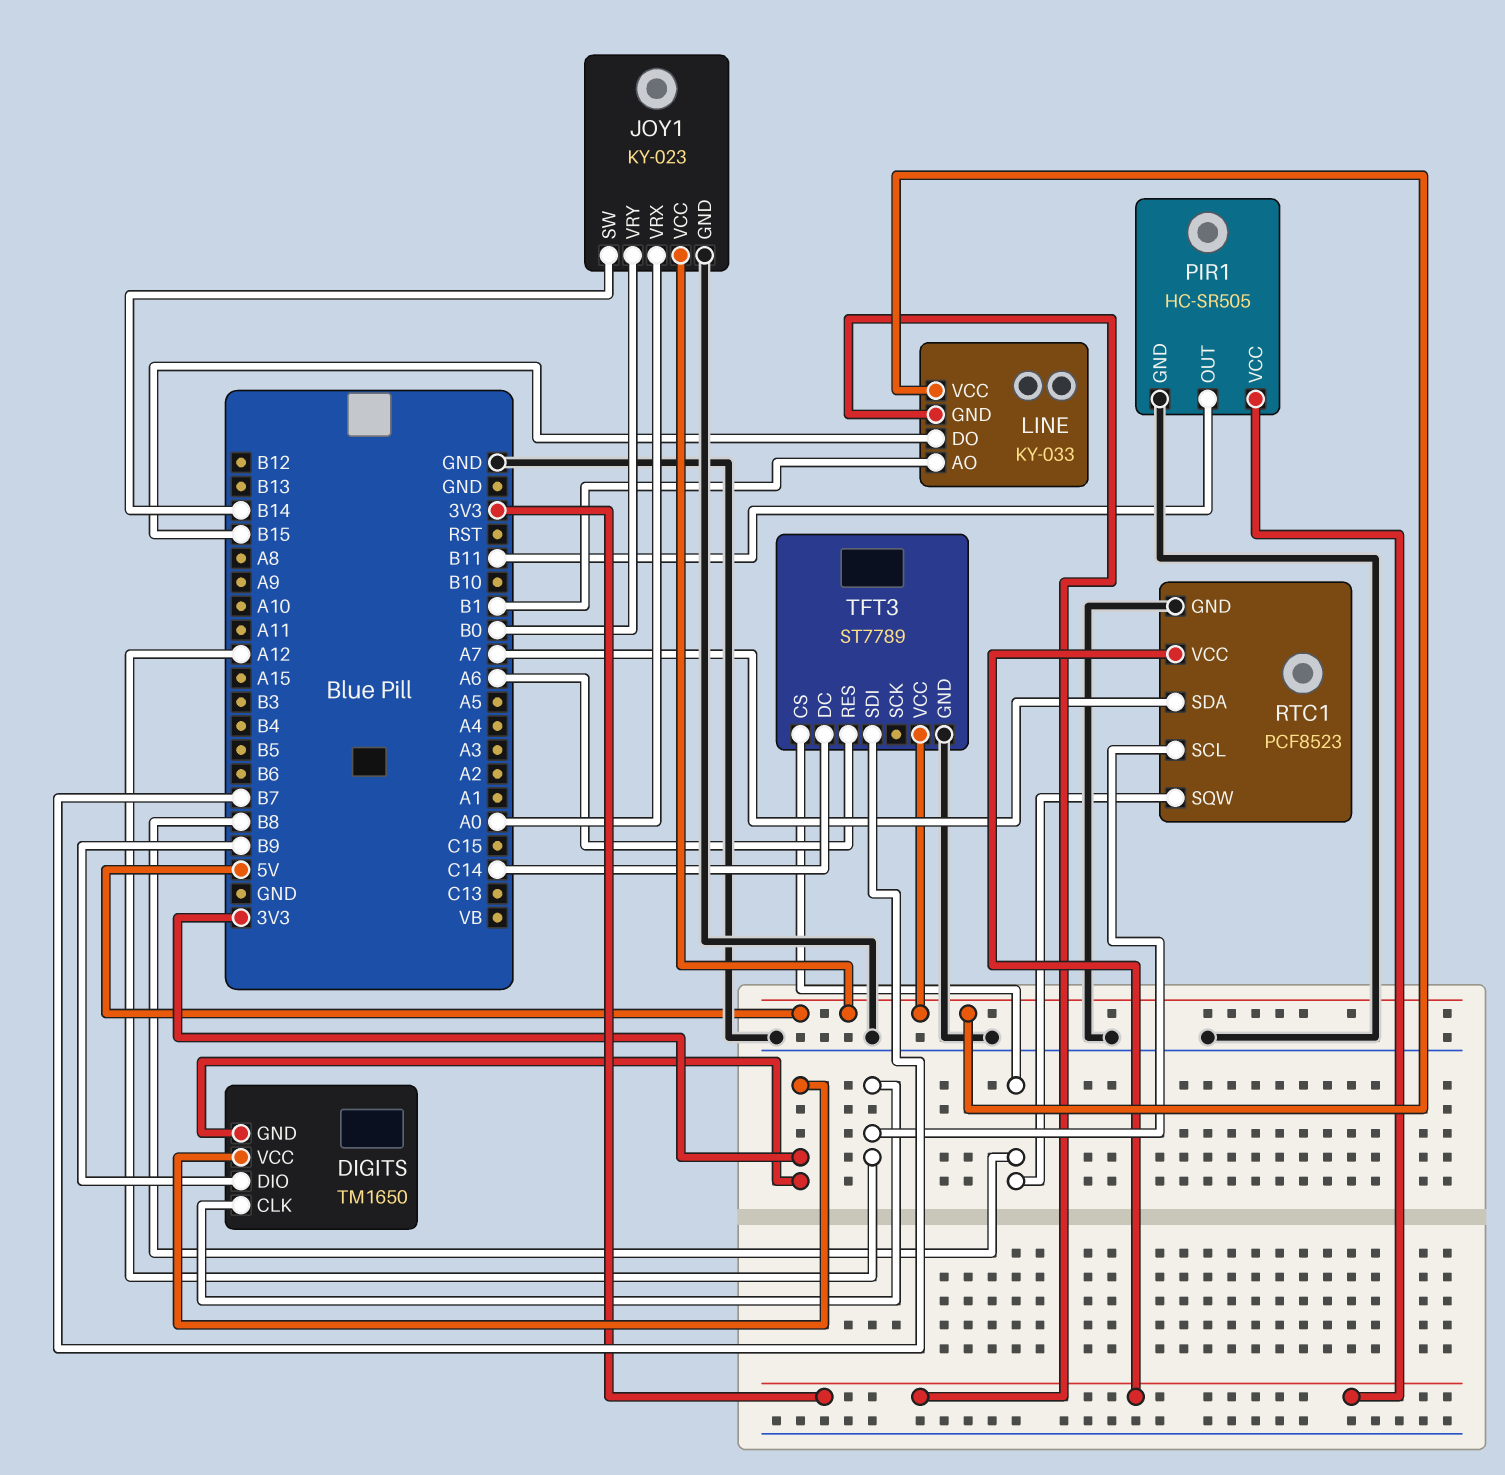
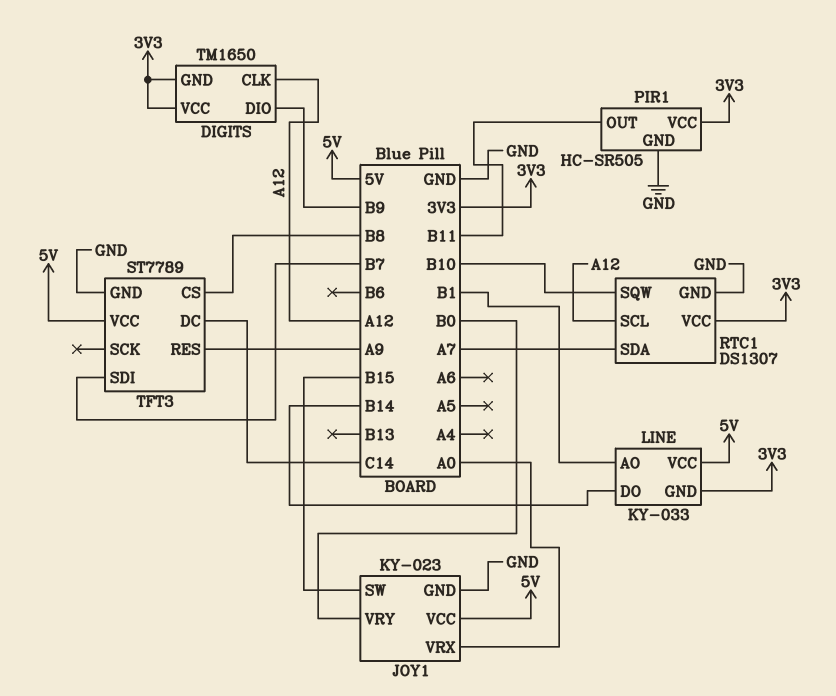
JOY1 pin SW: B14 -> B15
LINE pin DO: B15 -> B14
RTC1: PCF8523 -> DS1307
RTC1 pin SQW: B8 -> B10
TFT3 pin RES: A6 -> A9

